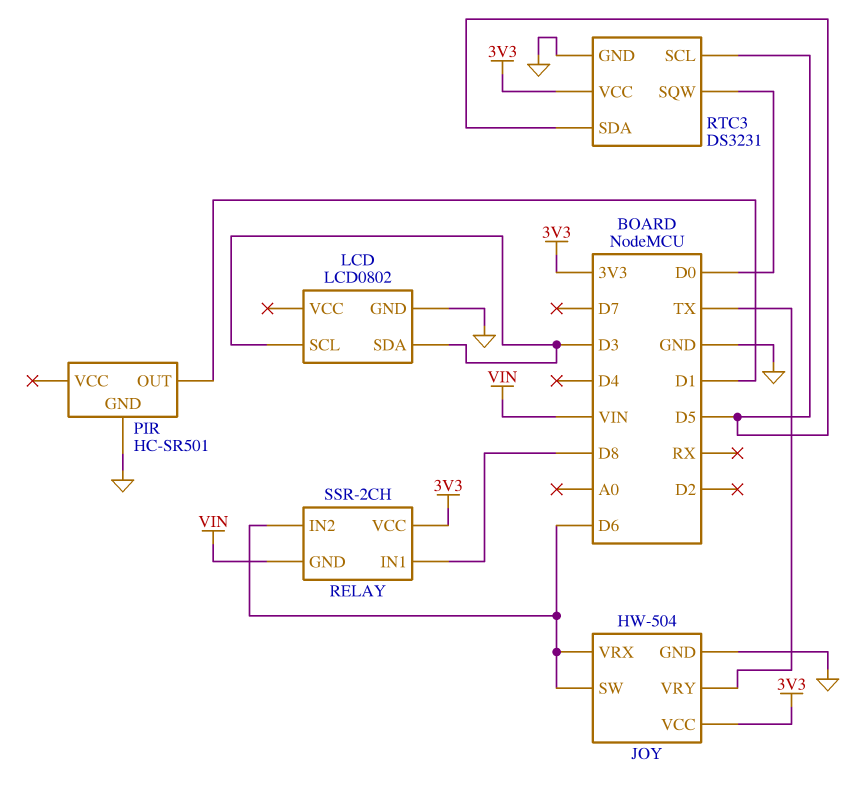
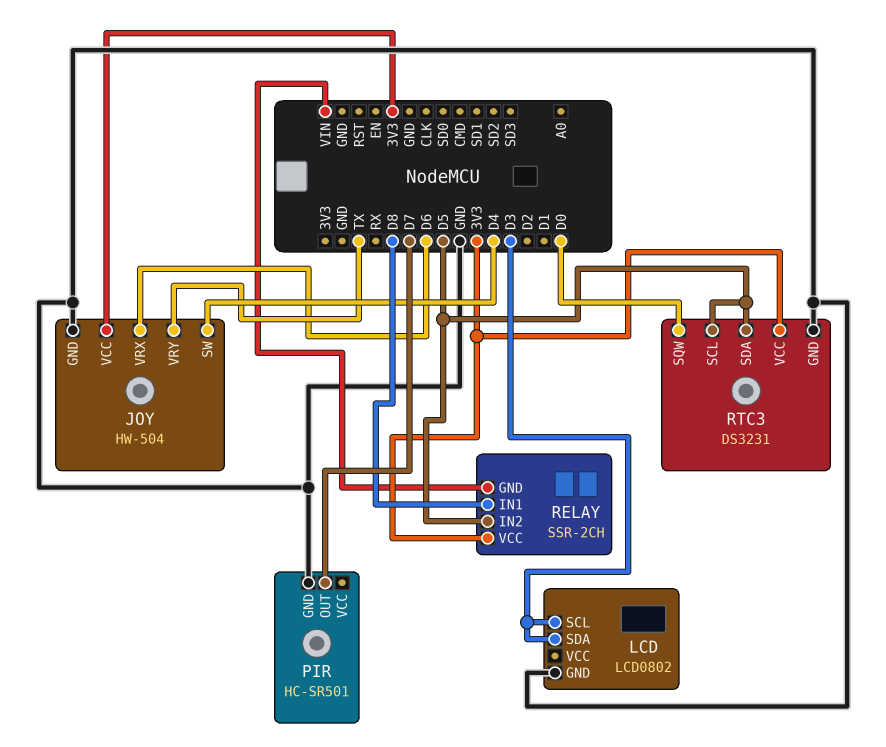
JOY pin SW: D6 -> D4
PIR pin OUT: D1 -> D7
RELAY pin IN2: D6 -> D5

